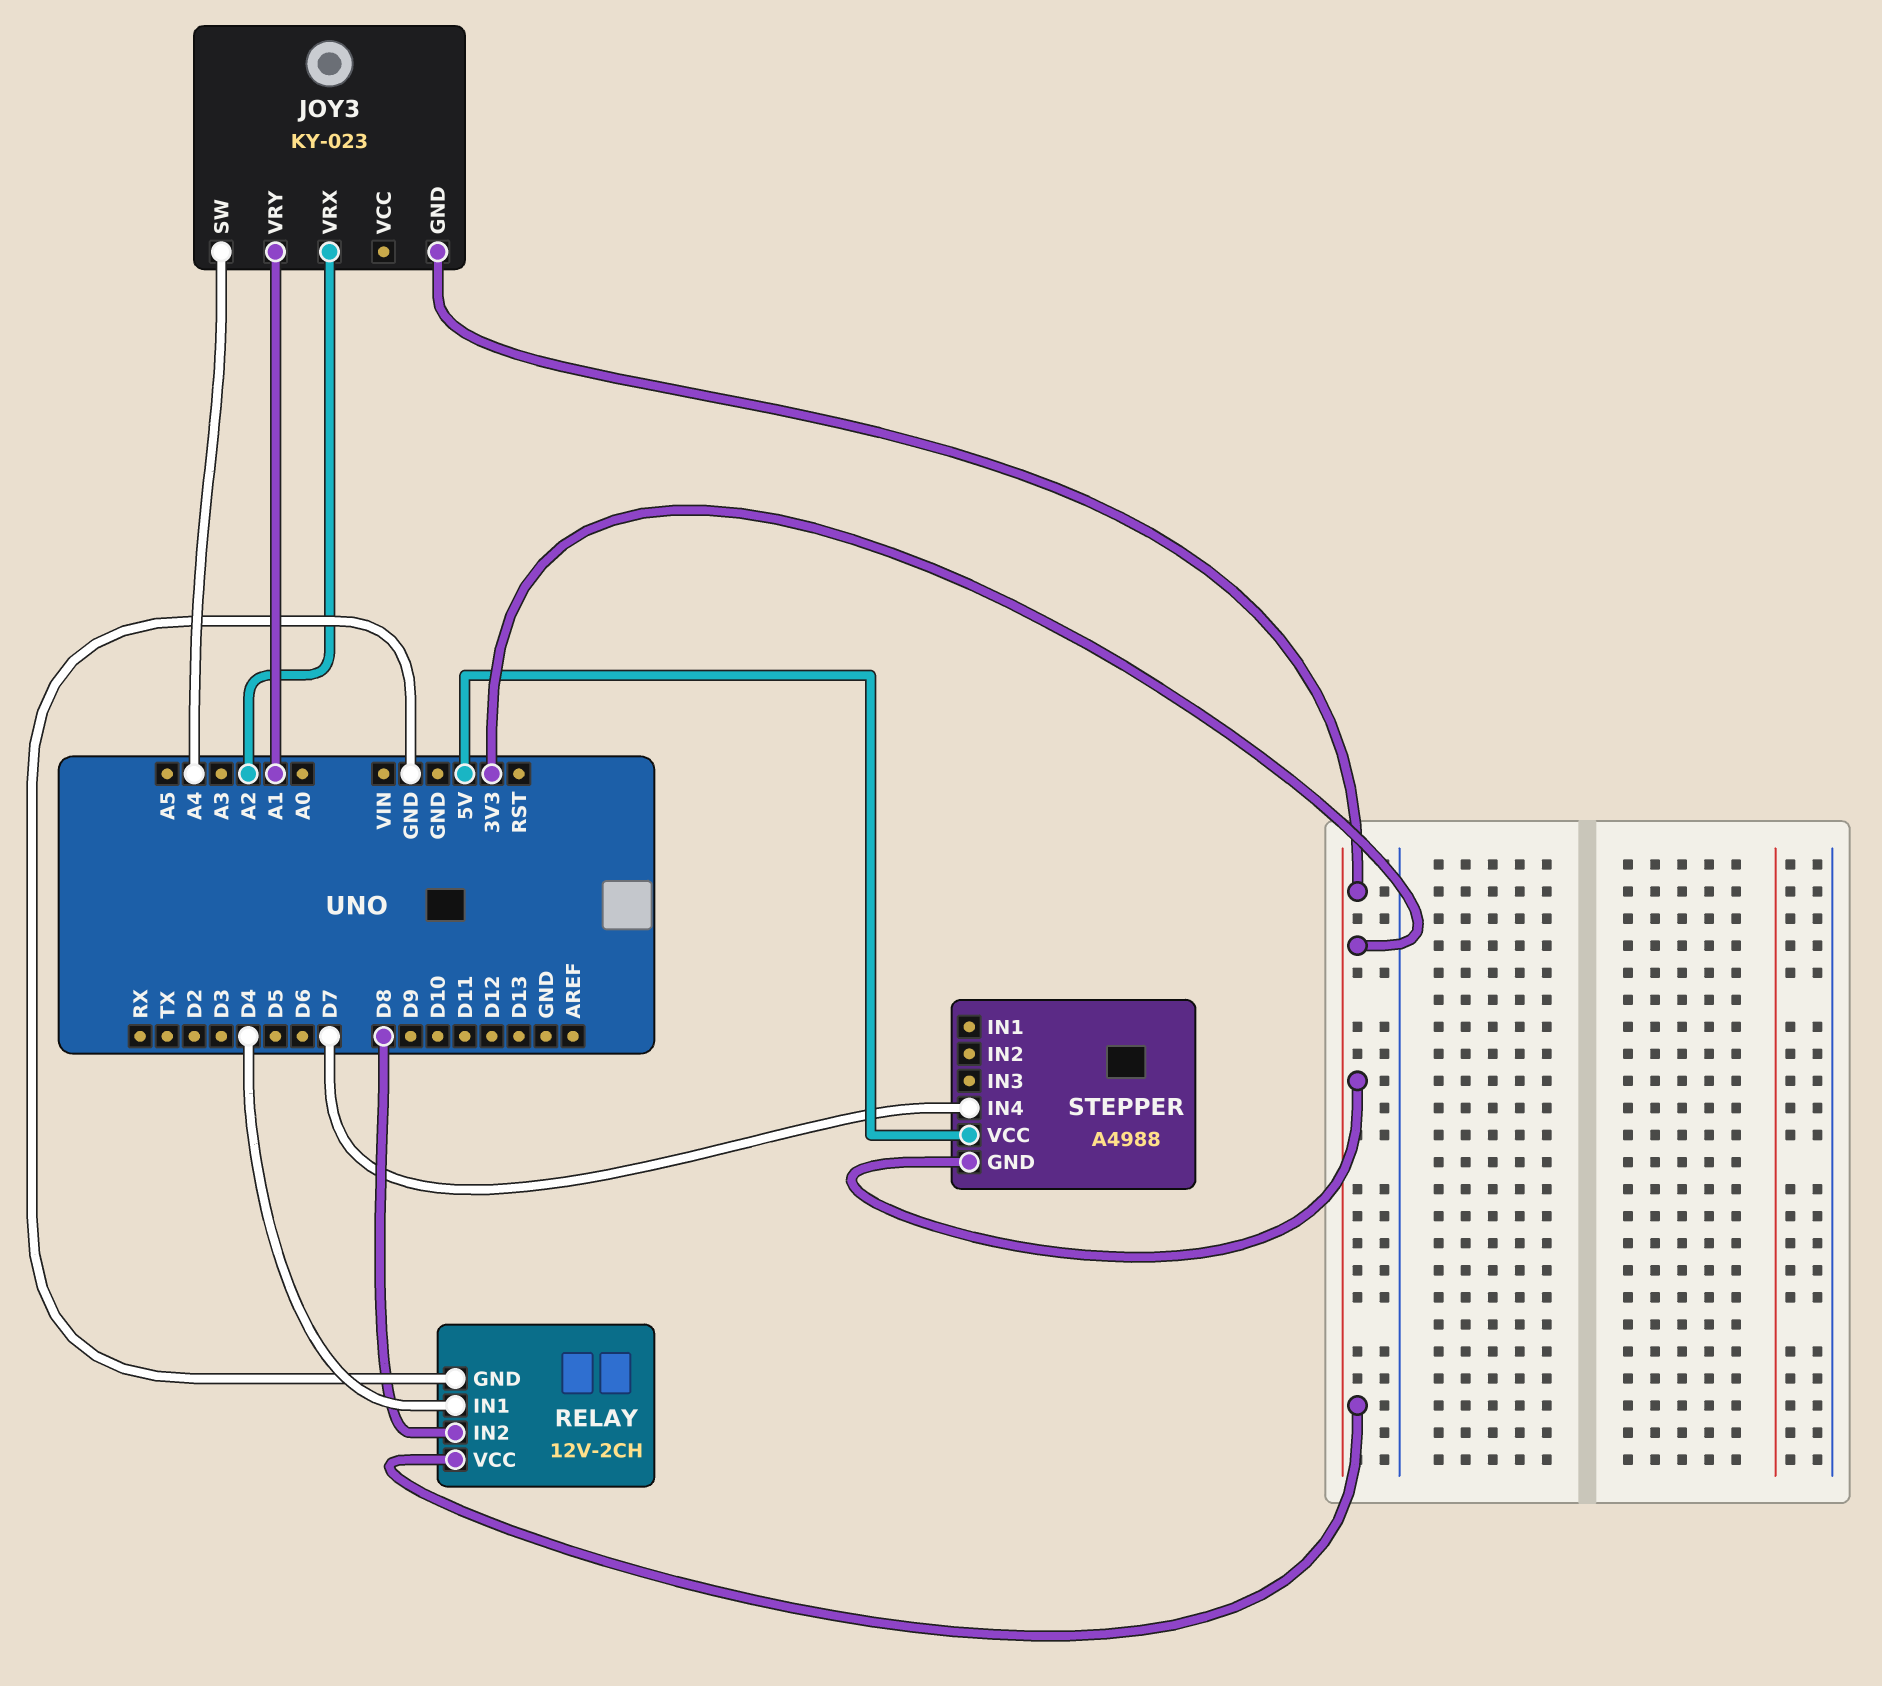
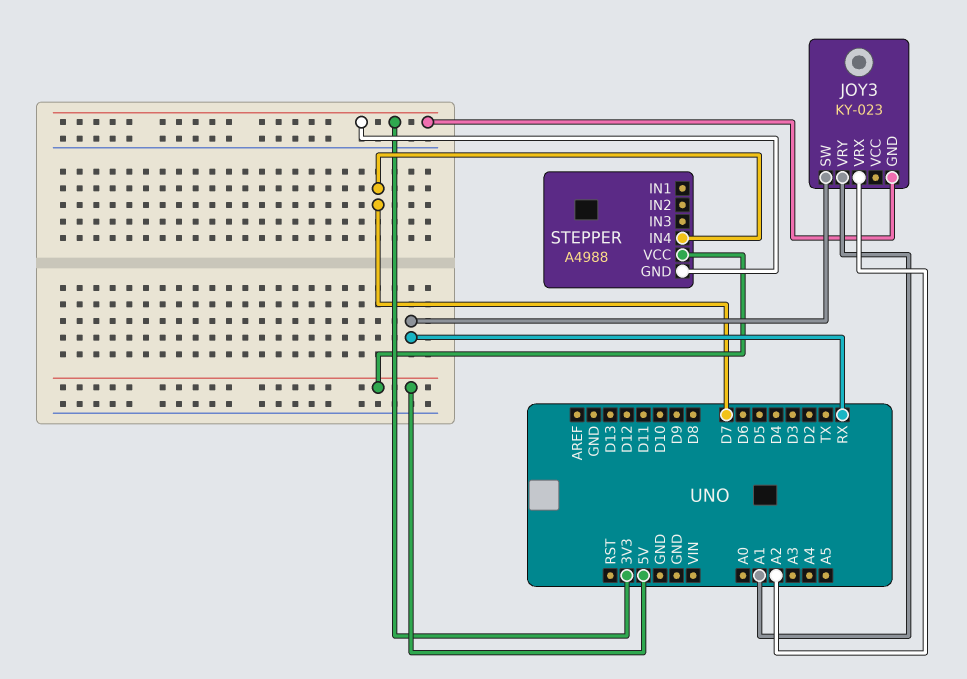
JOY3 pin SW: A4 -> RX
RELAY: 12V-2CH -> none
RELAY pin GND: GND -> none
RELAY pin IN1: D4 -> none
RELAY pin IN2: D8 -> none
RELAY pin VCC: 3V3 -> none

